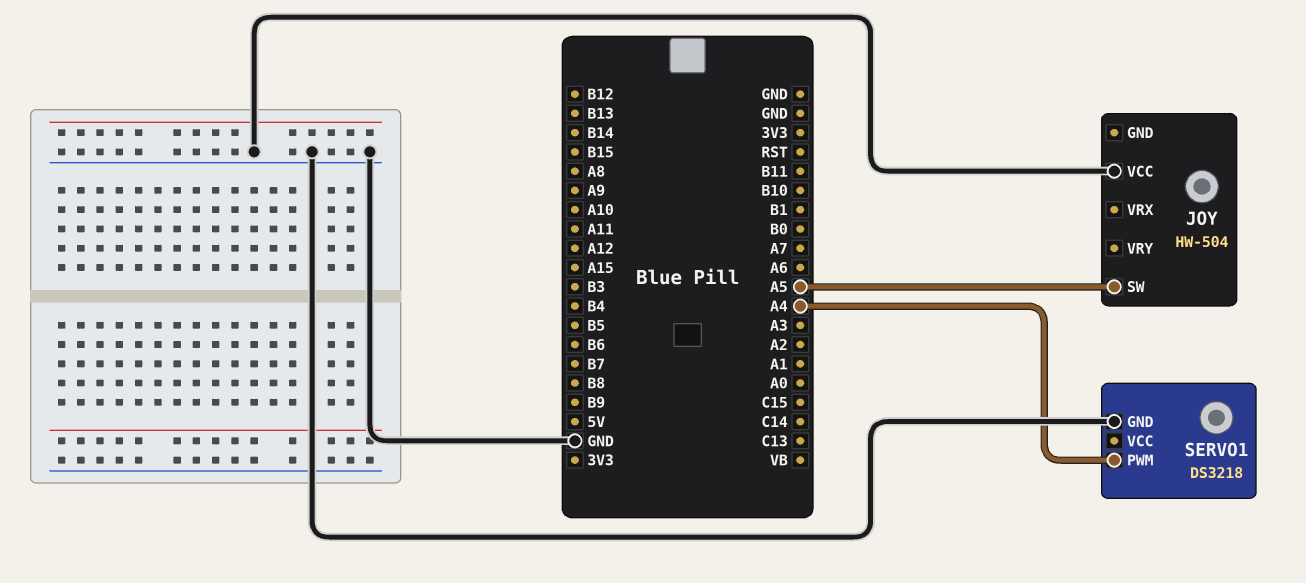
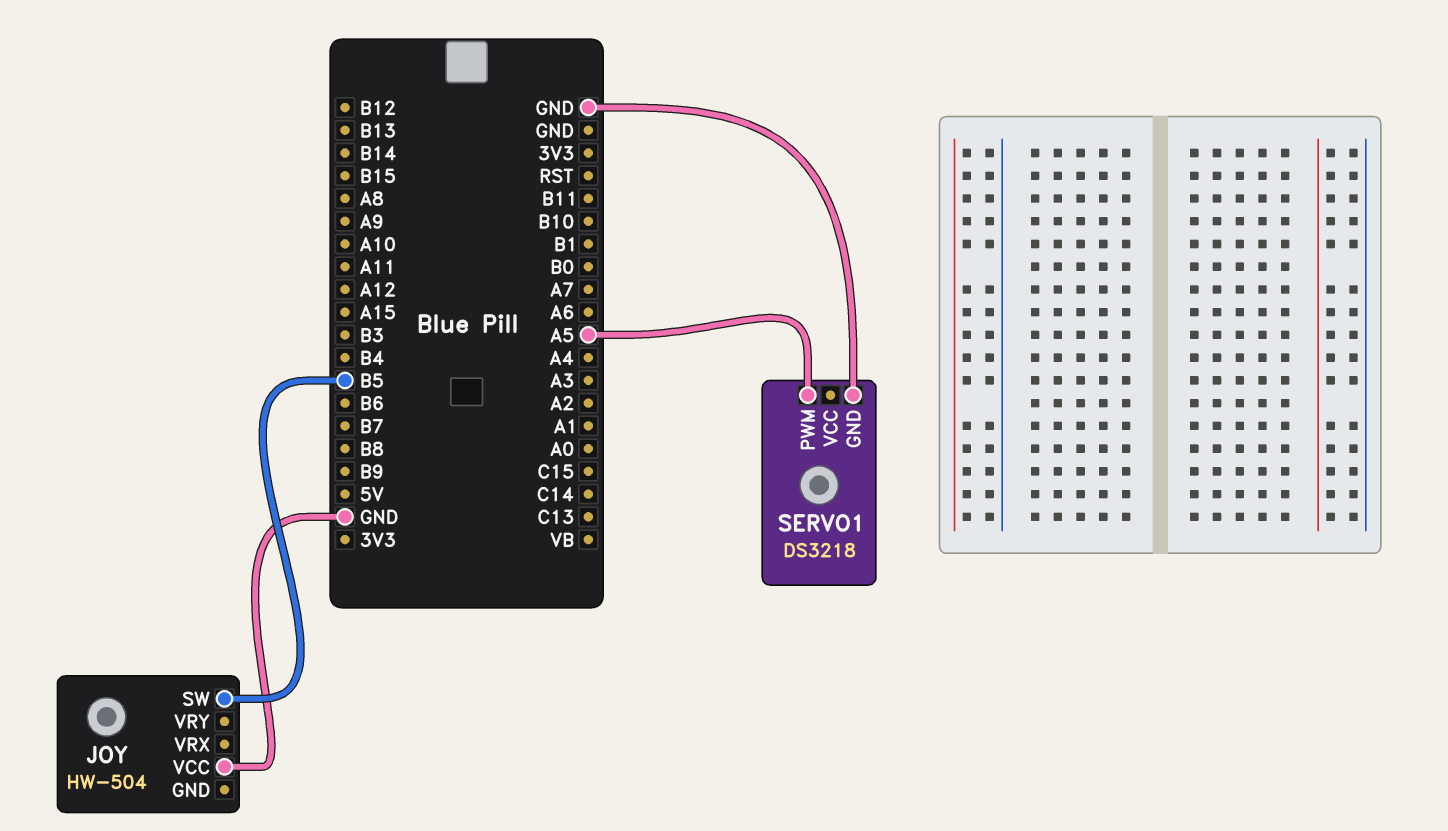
JOY pin SW: A5 -> B5
SERVO1 pin PWM: A4 -> A5

